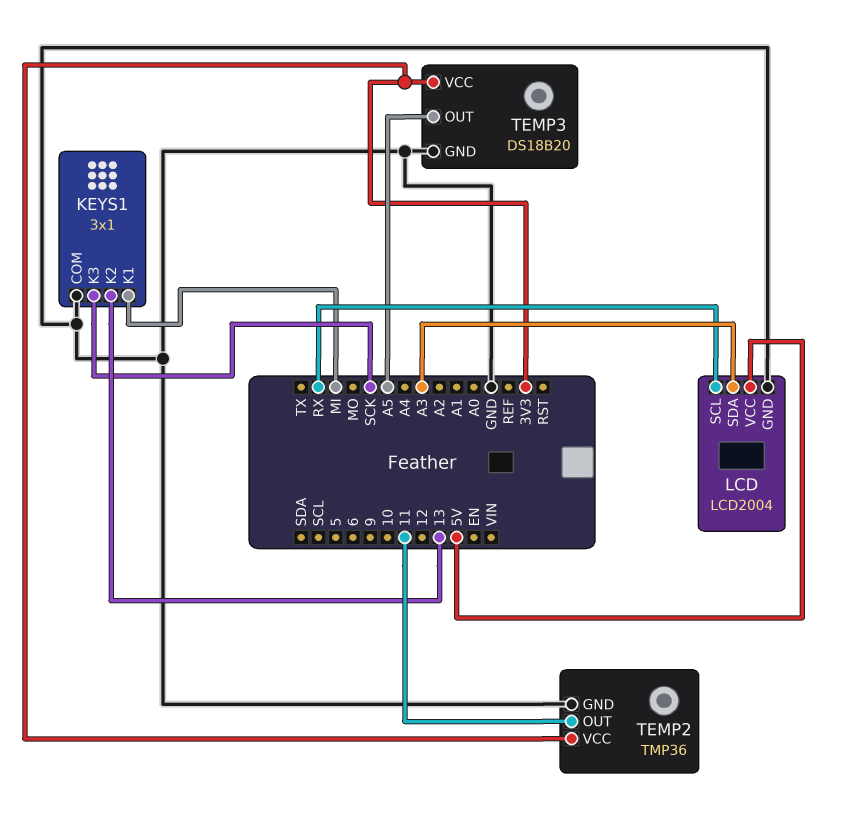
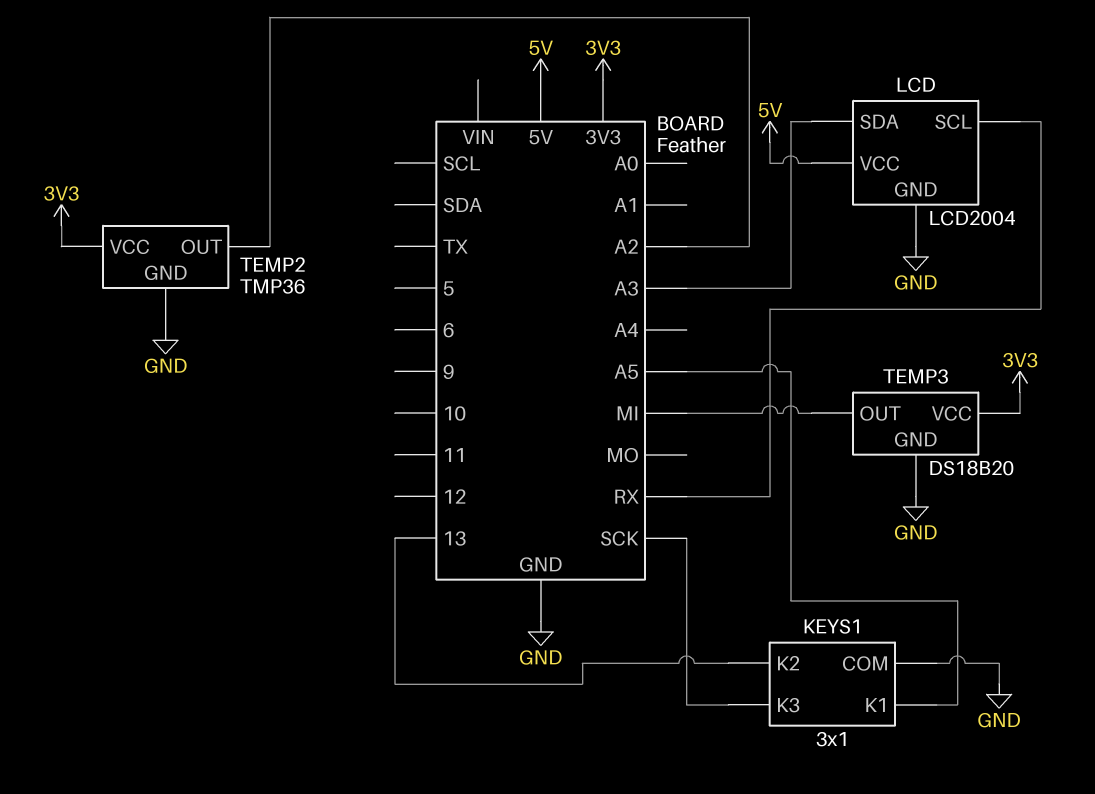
KEYS1 pin K1: MI -> A5
TEMP2 pin OUT: 11 -> A2
TEMP3 pin OUT: A5 -> MI

